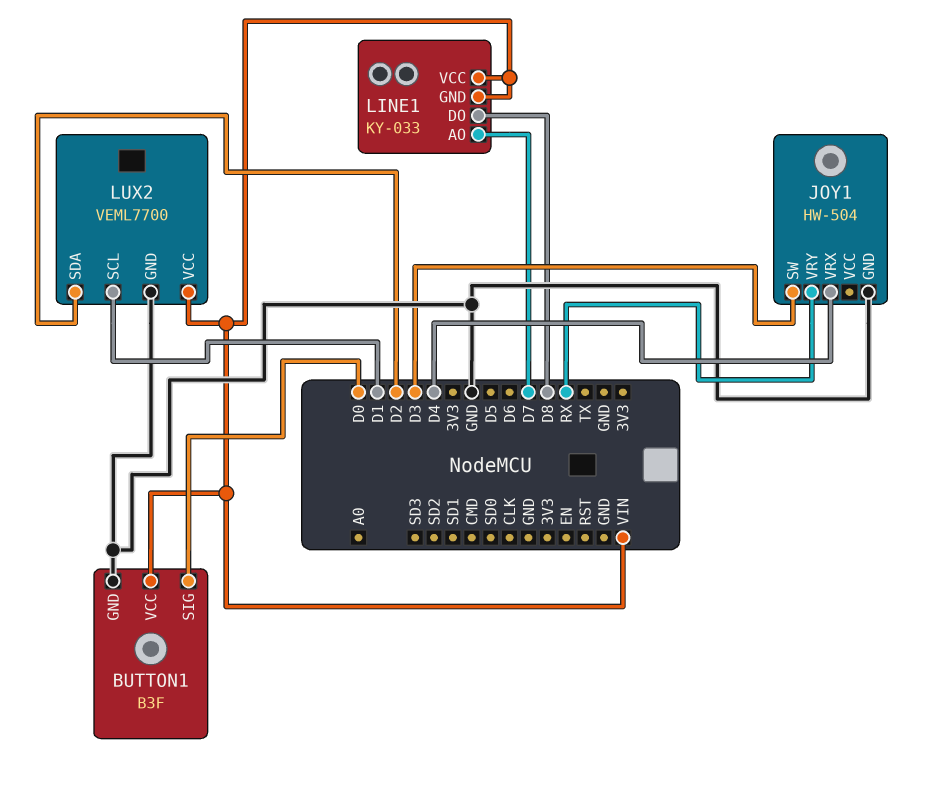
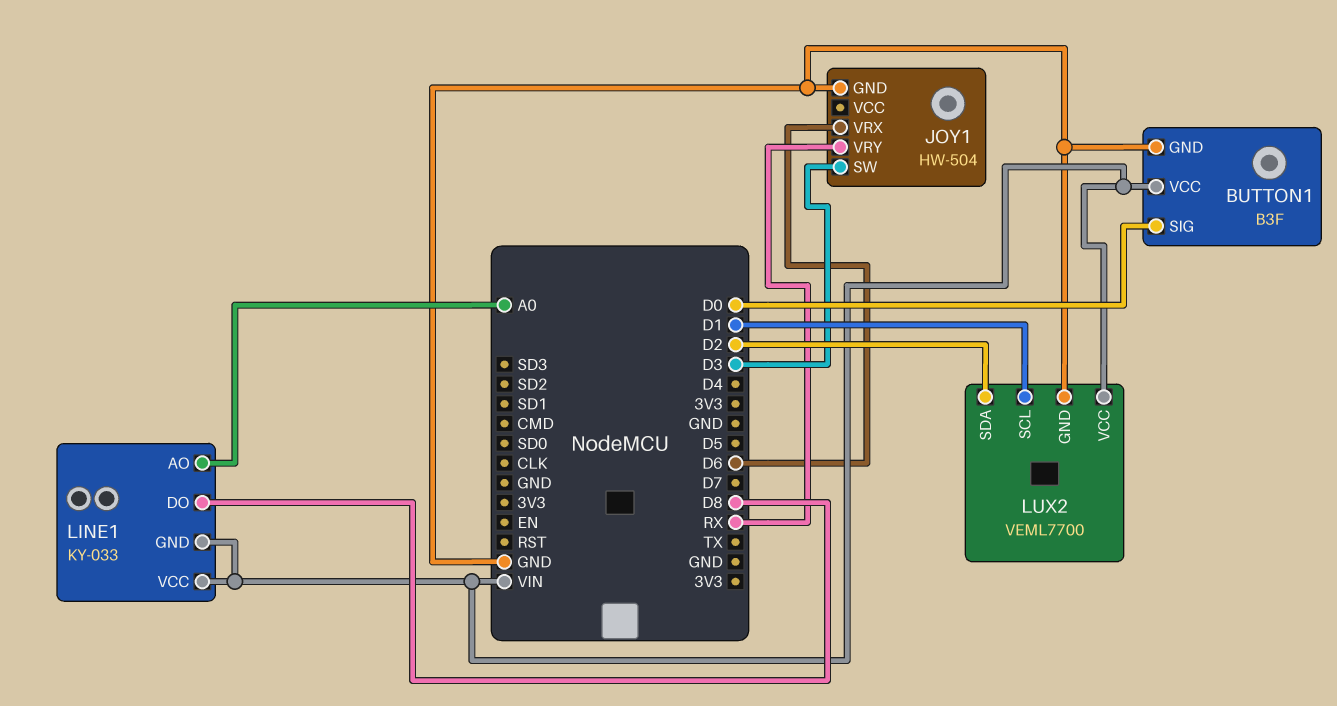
JOY1 pin VRX: D4 -> D6
LINE1 pin AO: D7 -> A0

